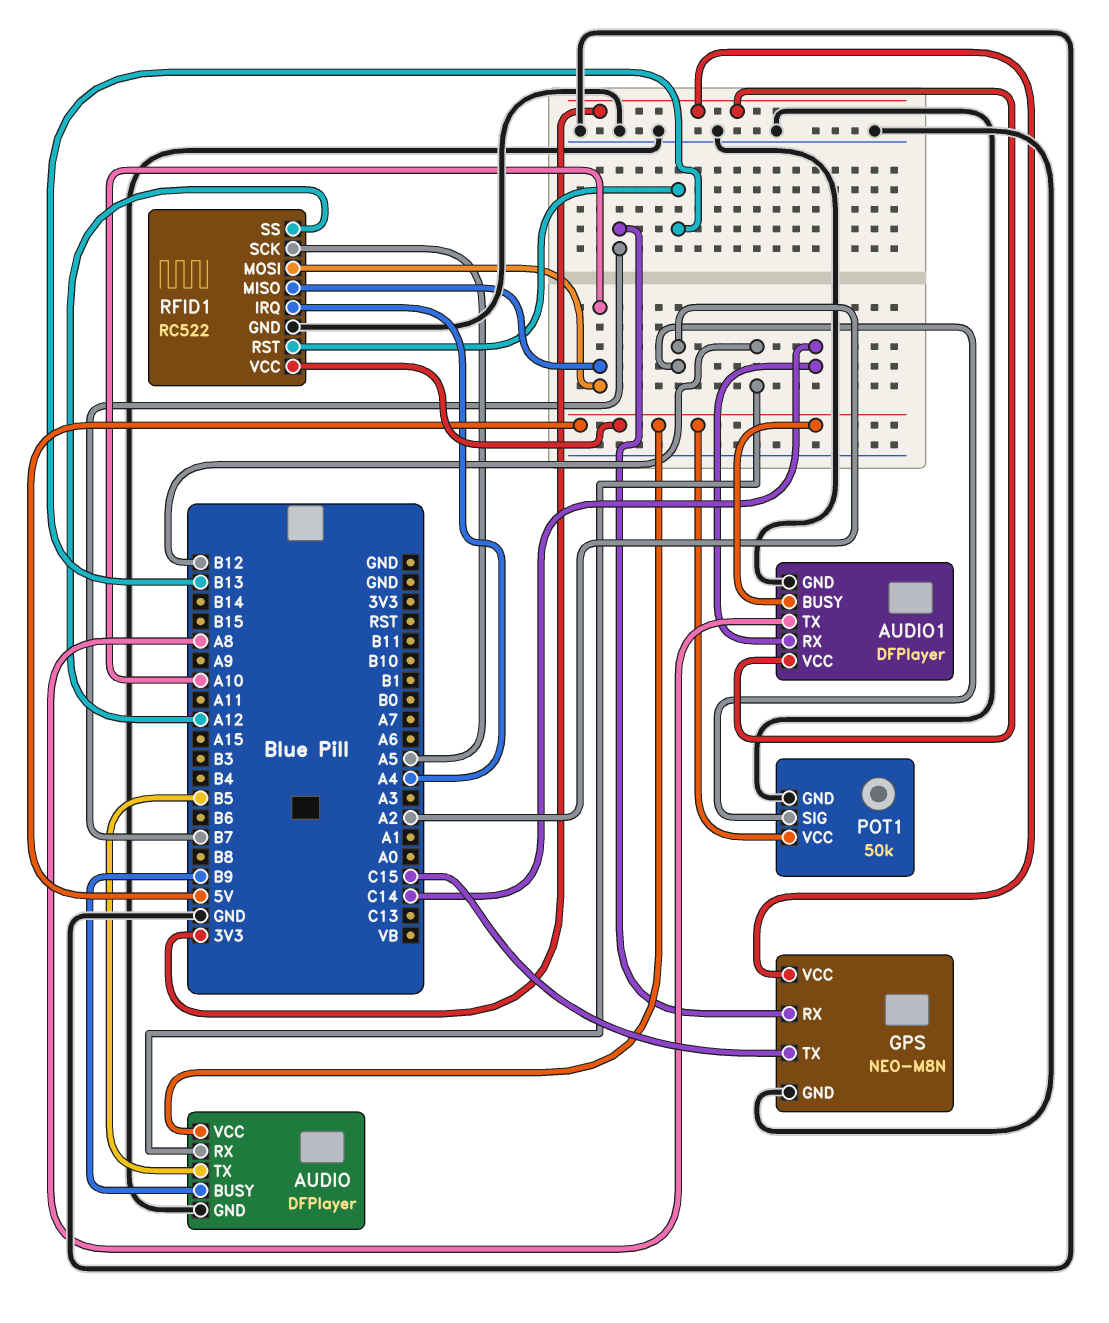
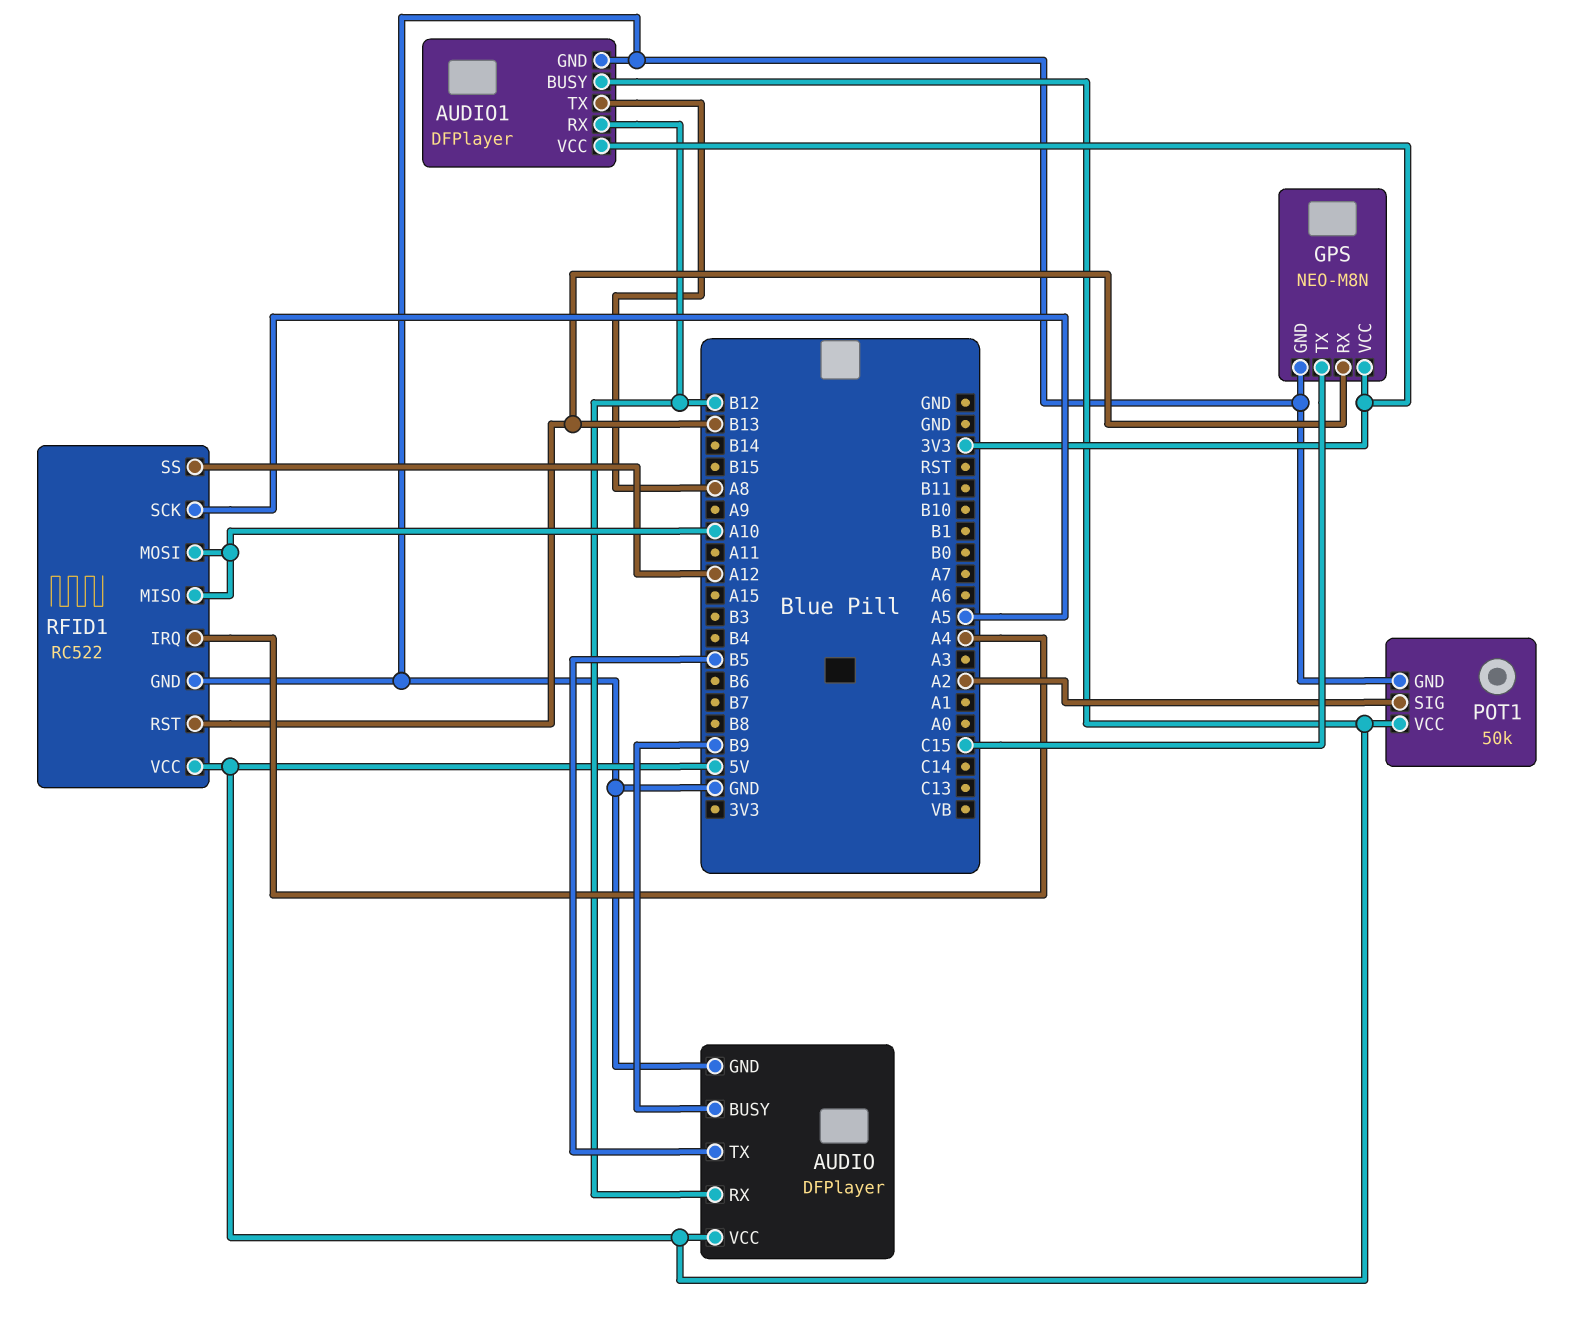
AUDIO1 pin RX: C14 -> B12
GPS pin RX: B7 -> B13

